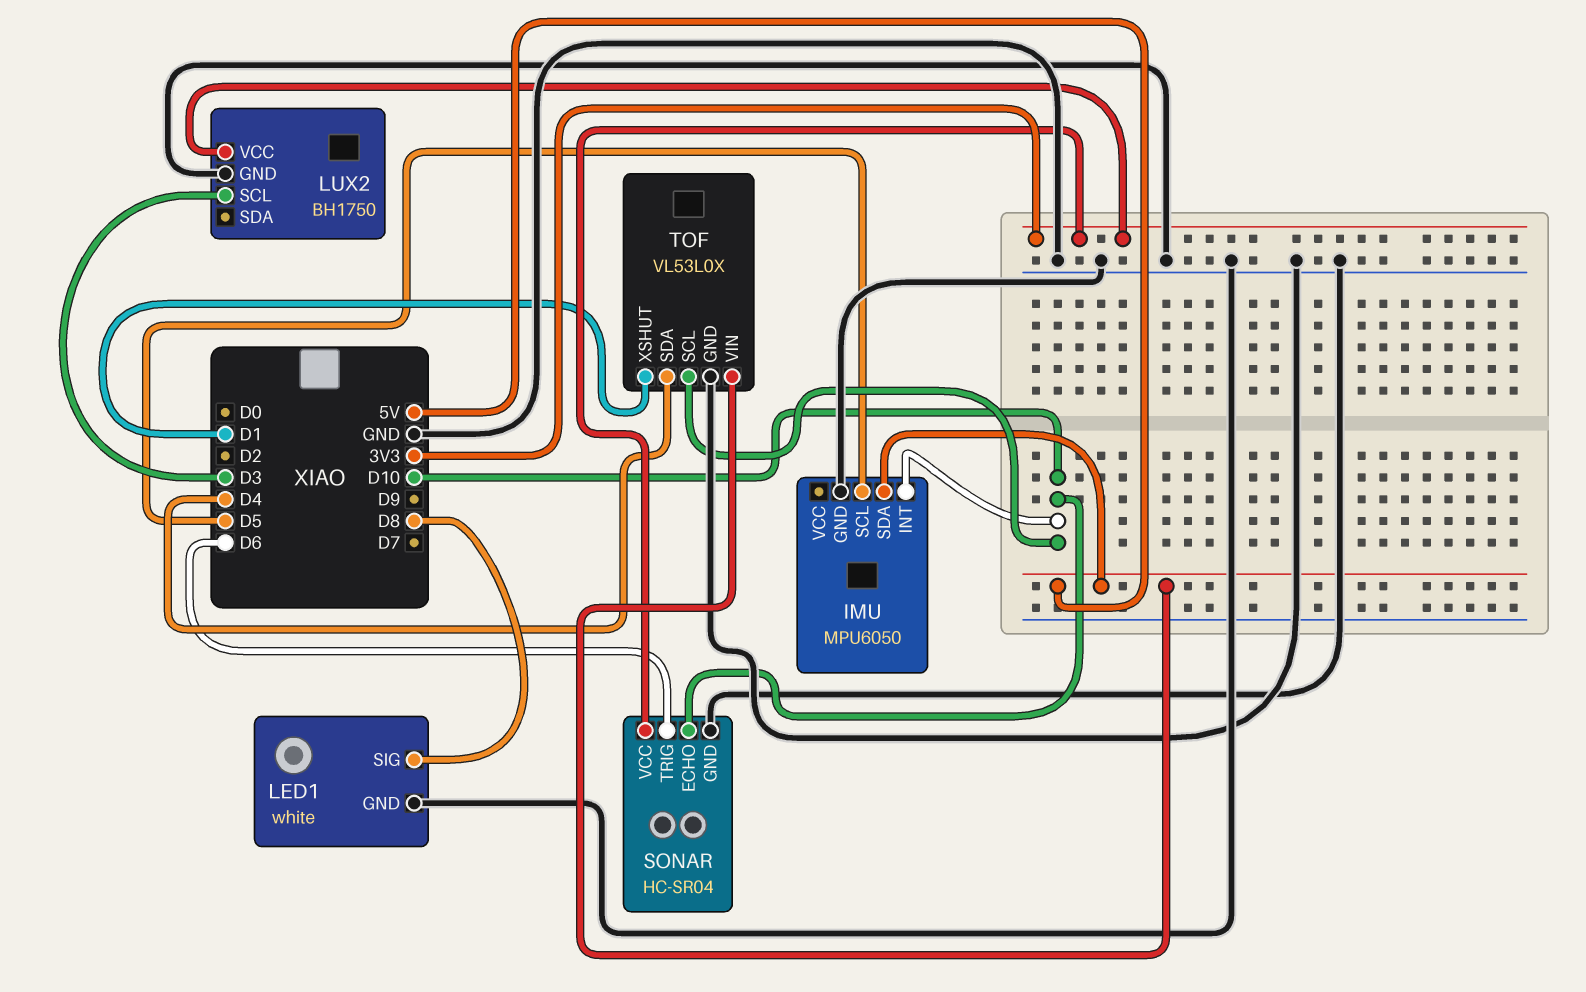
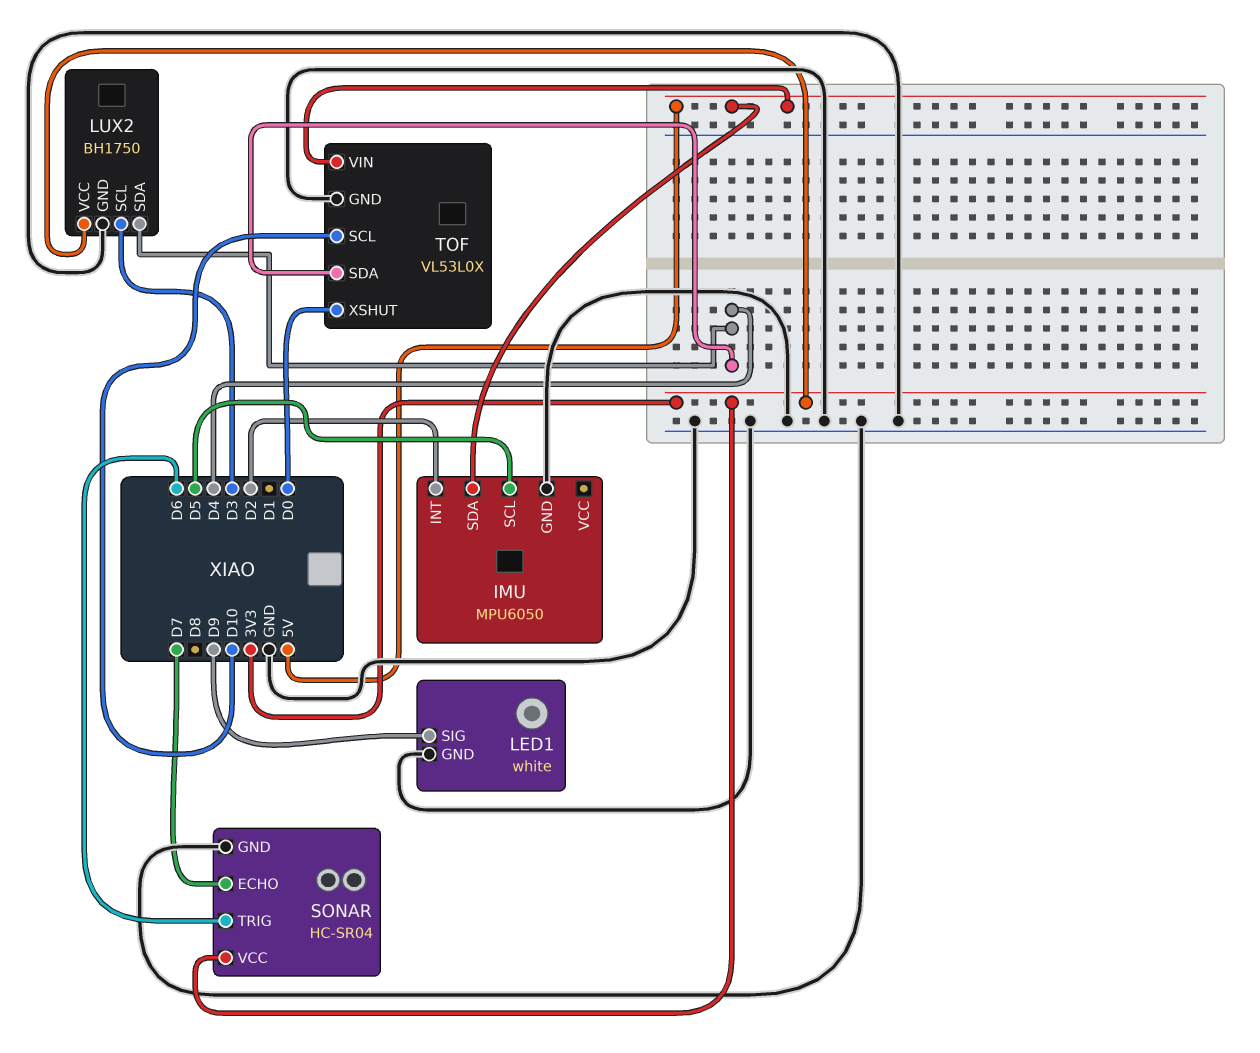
IMU pin INT: D10 -> D2
LED1 pin SIG: D8 -> D9
LUX2 pin SDA: none -> D4
SONAR pin ECHO: D10 -> D7
TOF pin XSHUT: D1 -> D0

